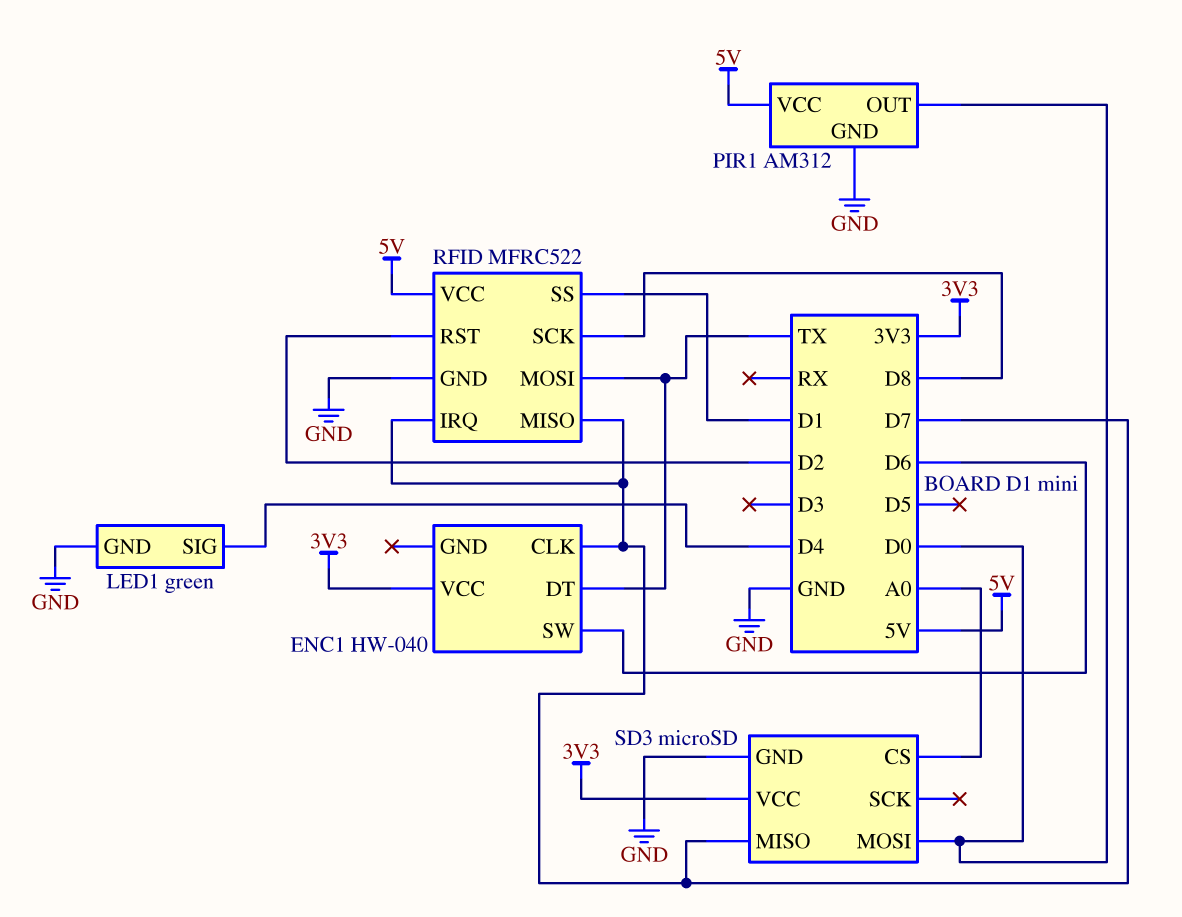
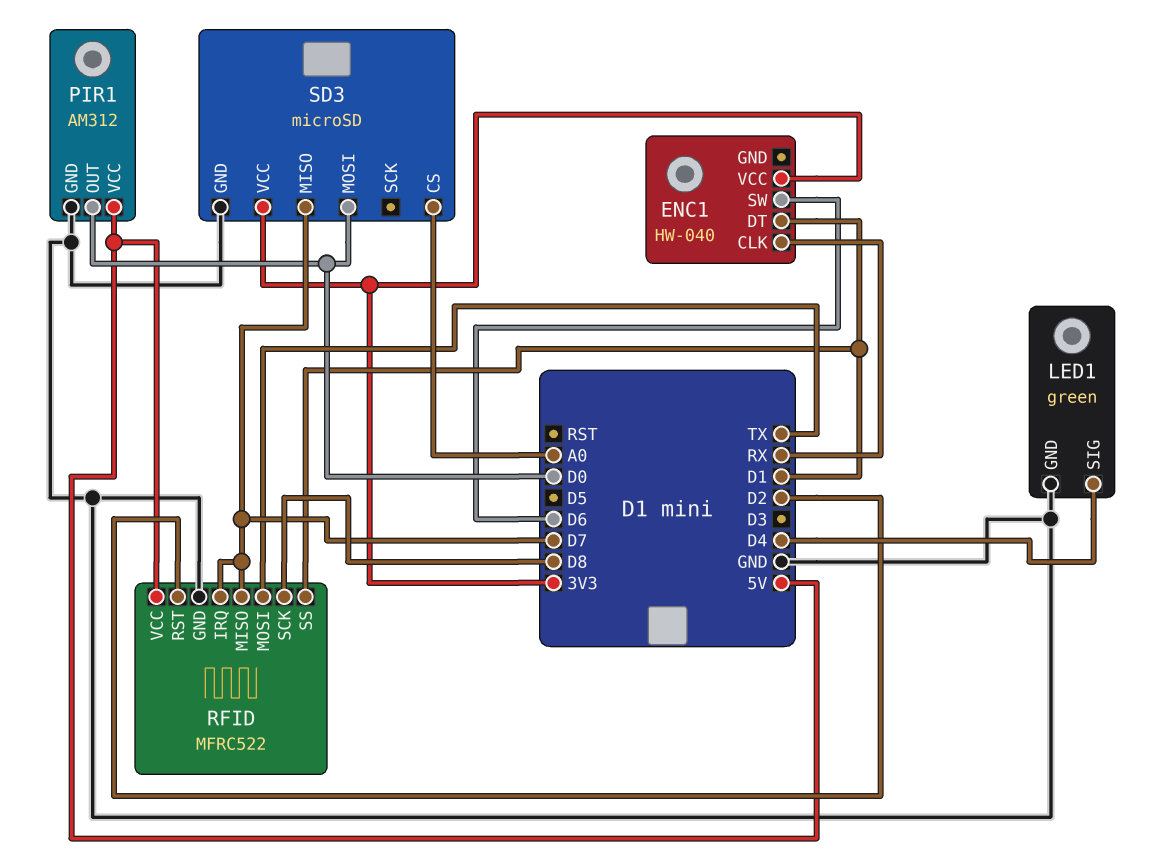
ENC1 pin CLK: D7 -> RX
ENC1 pin DT: TX -> D1

